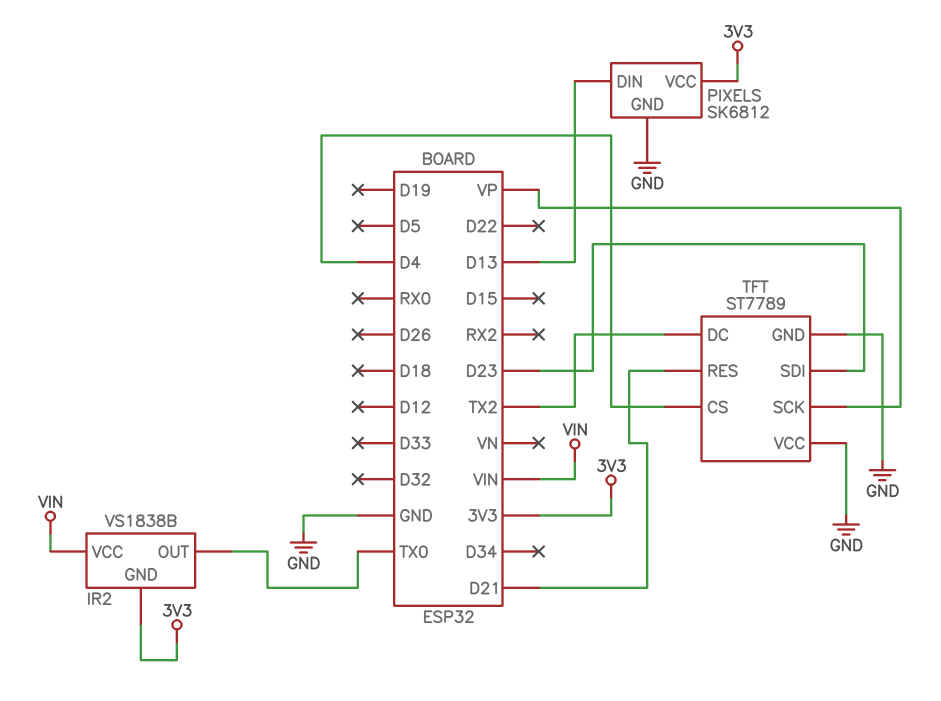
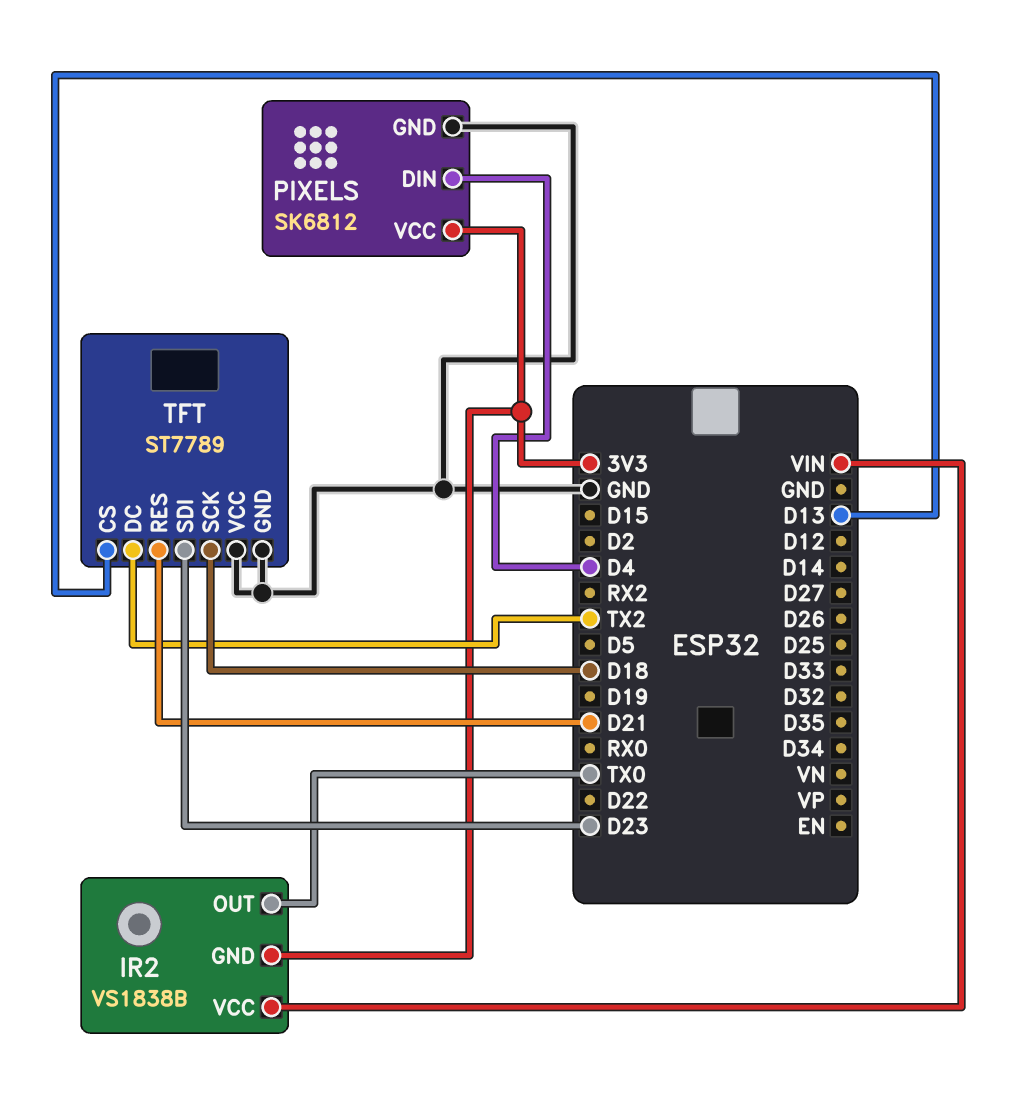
PIXELS pin DIN: D13 -> D4
TFT pin CS: D4 -> D13
TFT pin SCK: VP -> D18

